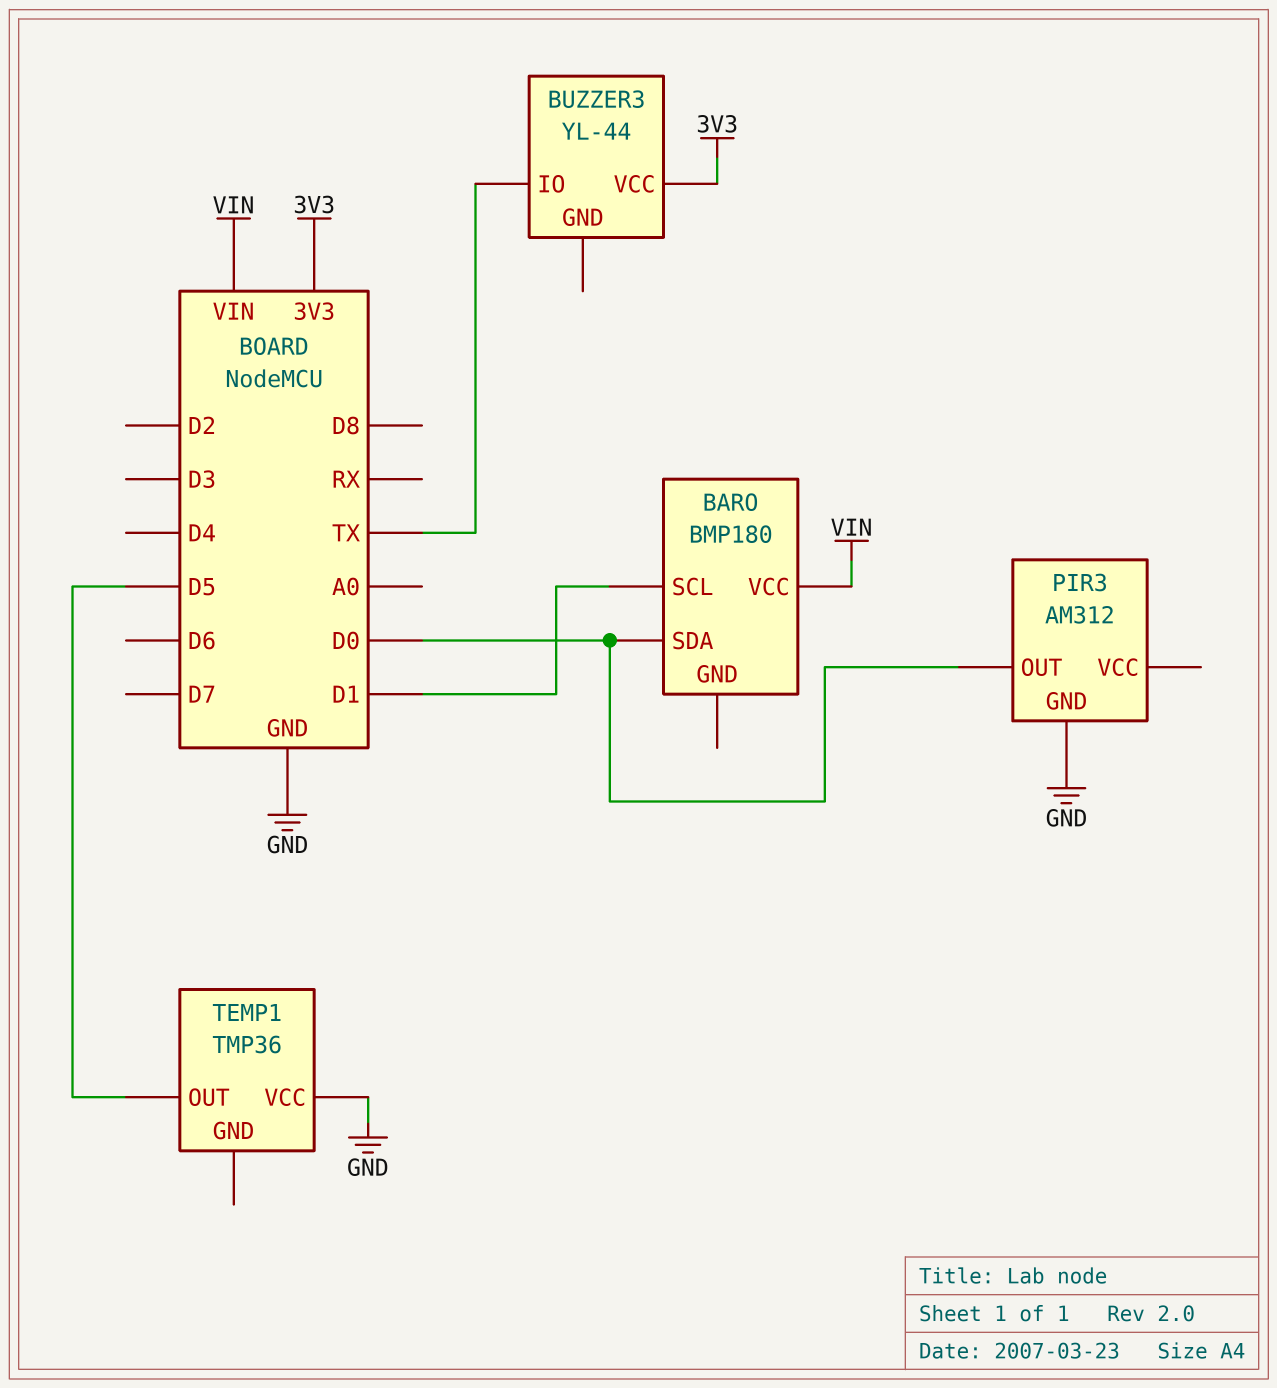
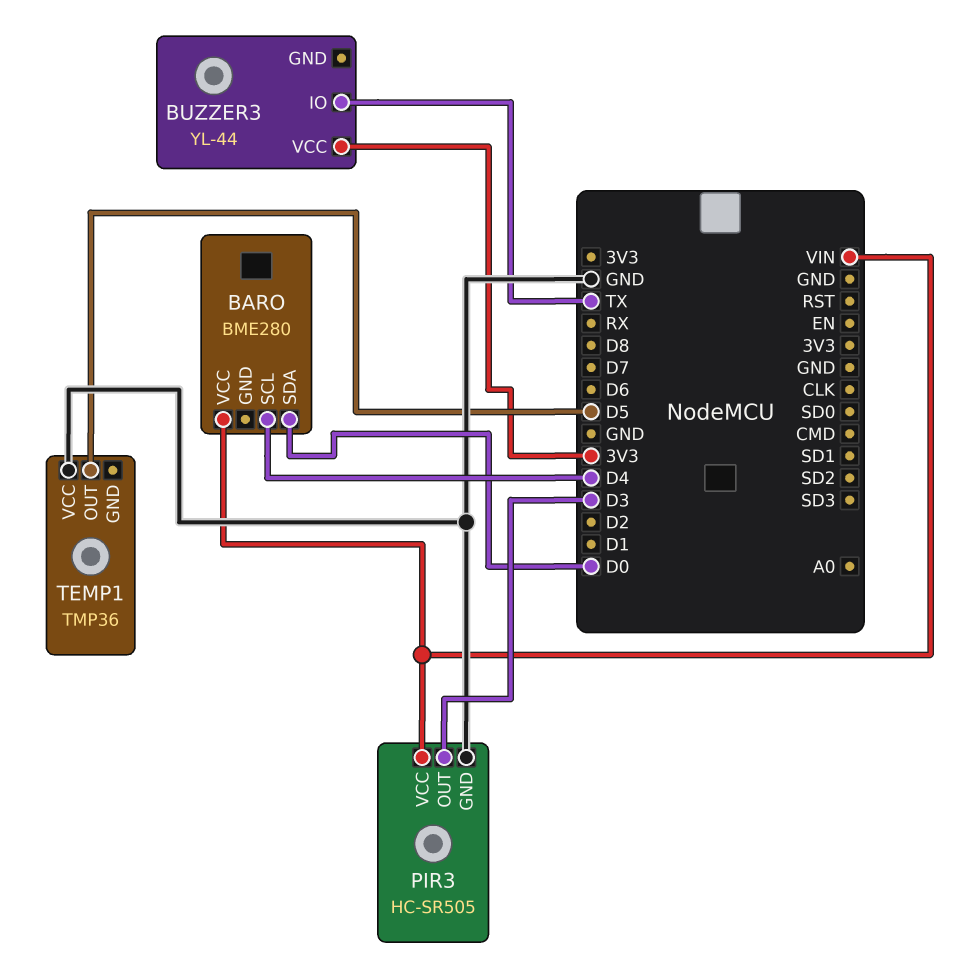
BARO: BMP180 -> BME280
BARO pin SCL: D1 -> D4
PIR3: AM312 -> HC-SR505
PIR3 pin OUT: D0 -> D3
PIR3 pin VCC: none -> VIN

